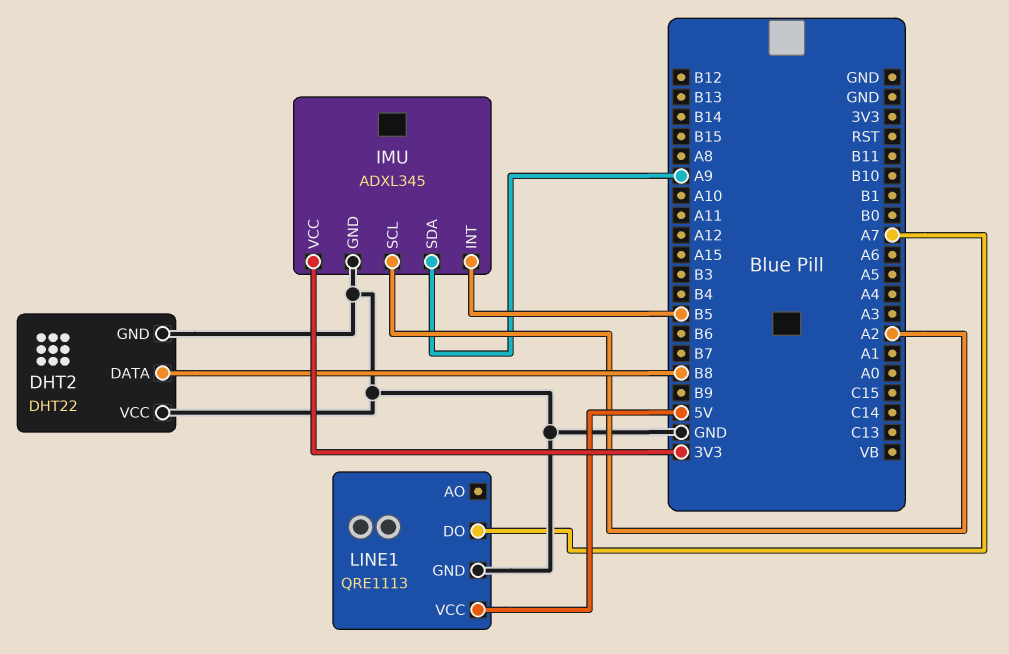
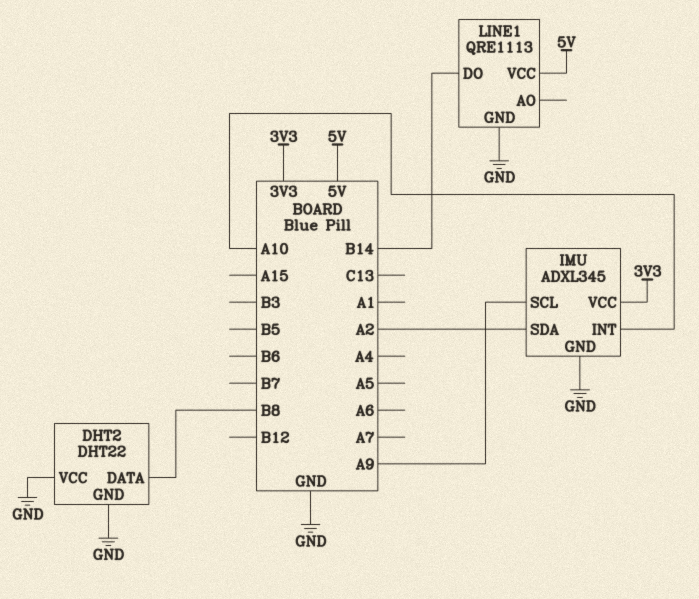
IMU pin INT: B5 -> A10
IMU pin SCL: A2 -> A9
IMU pin SDA: A9 -> A2
LINE1 pin DO: A7 -> B14

